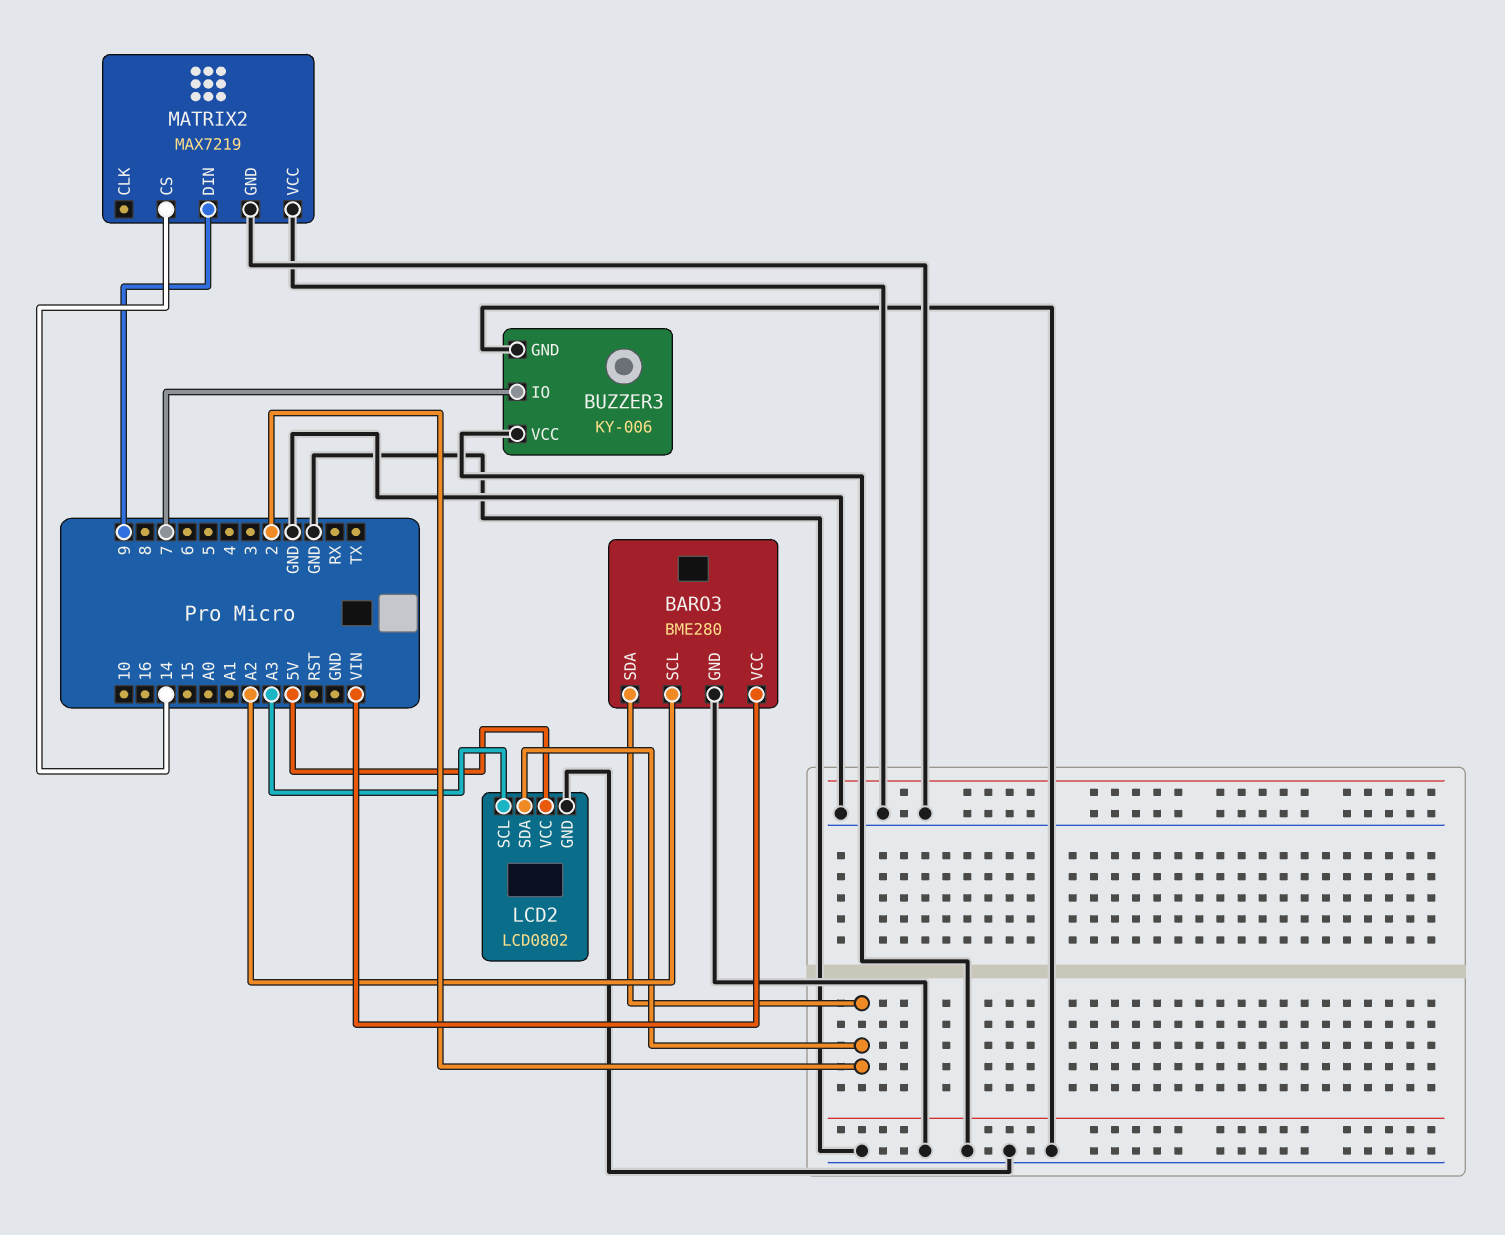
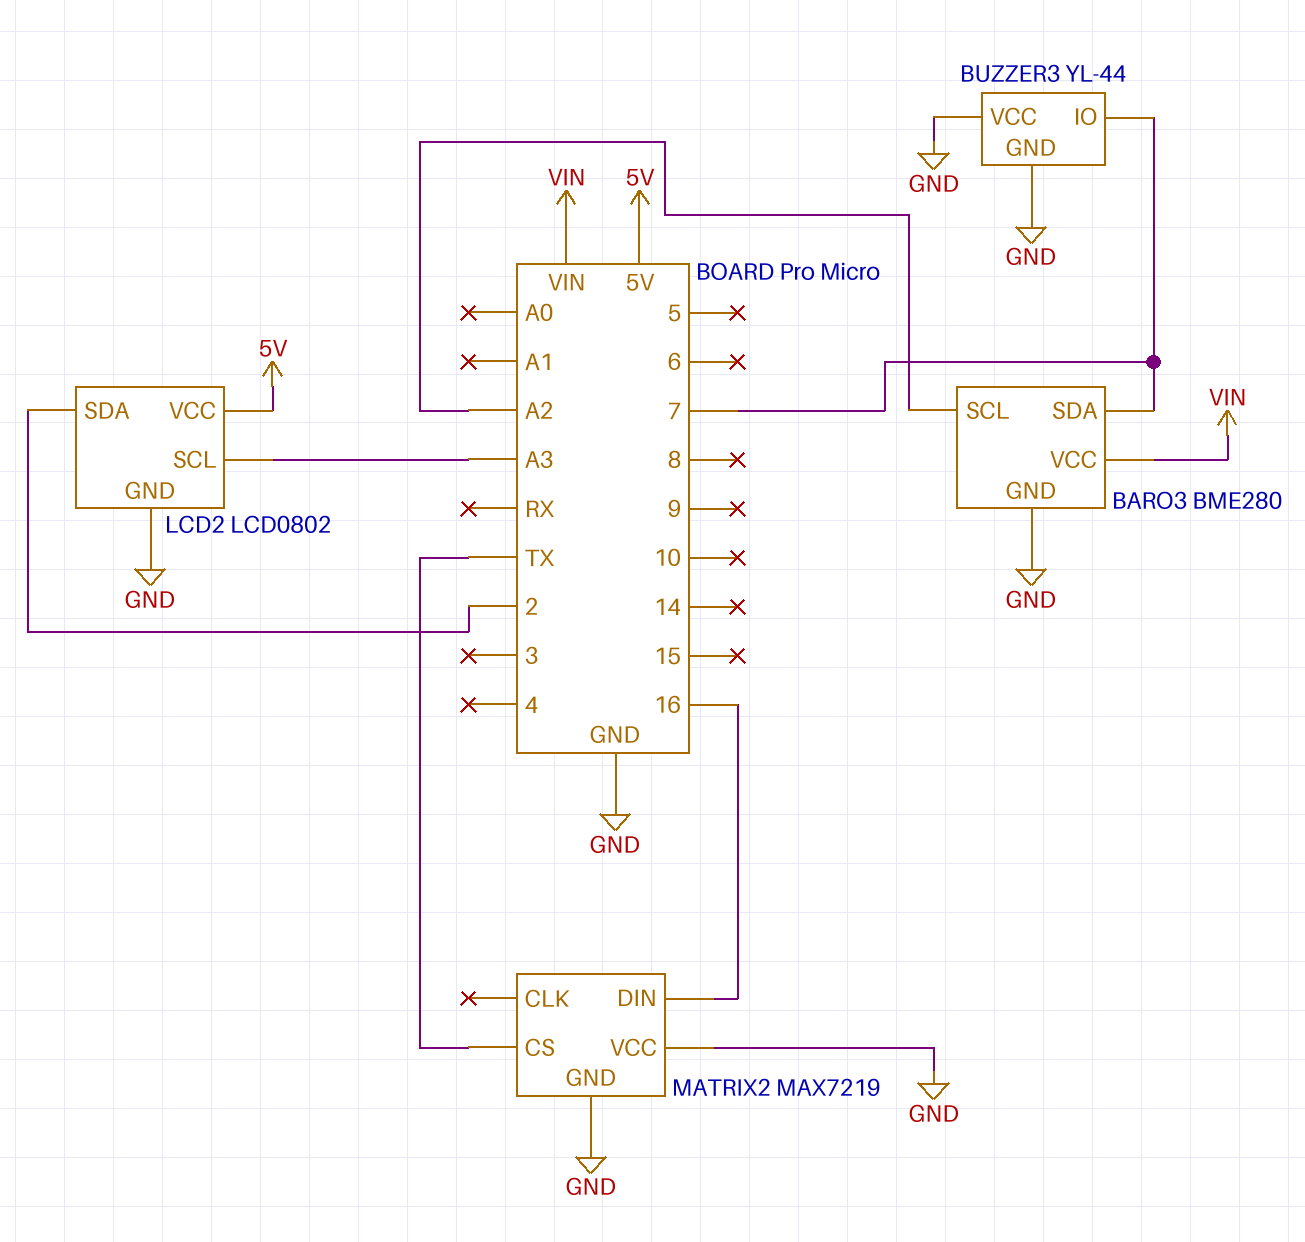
BARO3 pin SDA: 2 -> 7
BUZZER3: KY-006 -> YL-44
MATRIX2 pin CS: 14 -> TX
MATRIX2 pin DIN: 9 -> 16

